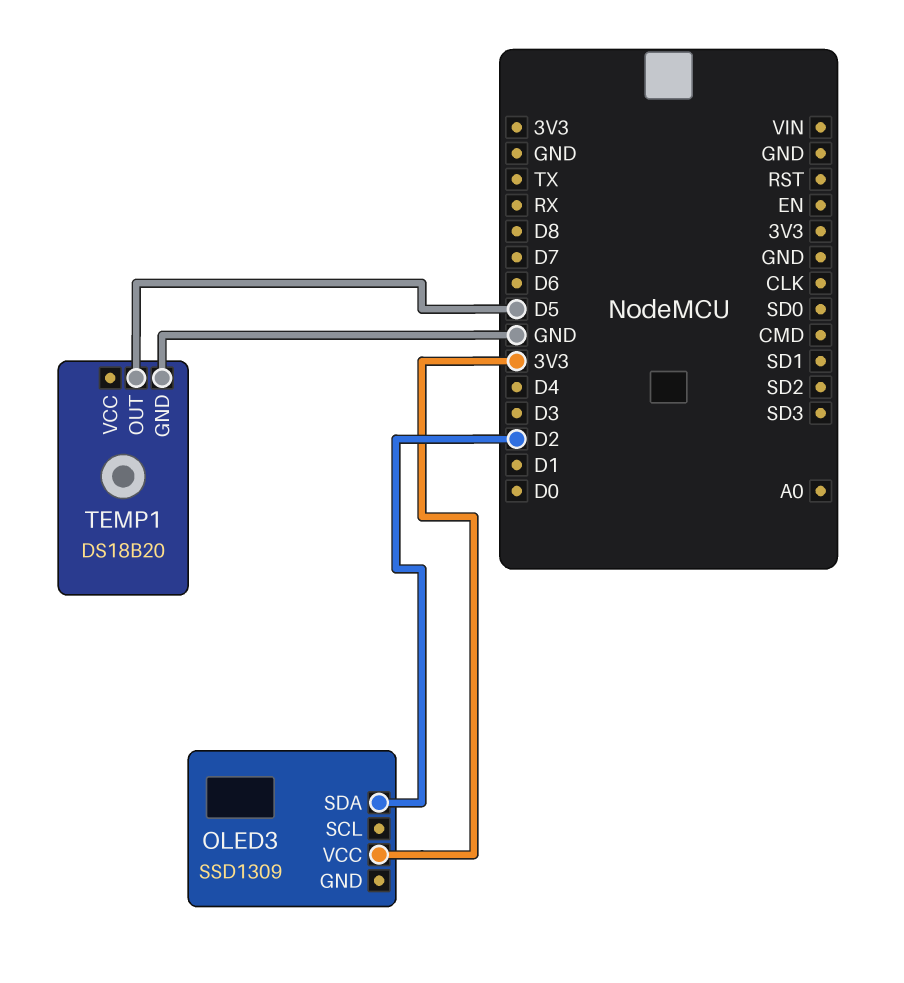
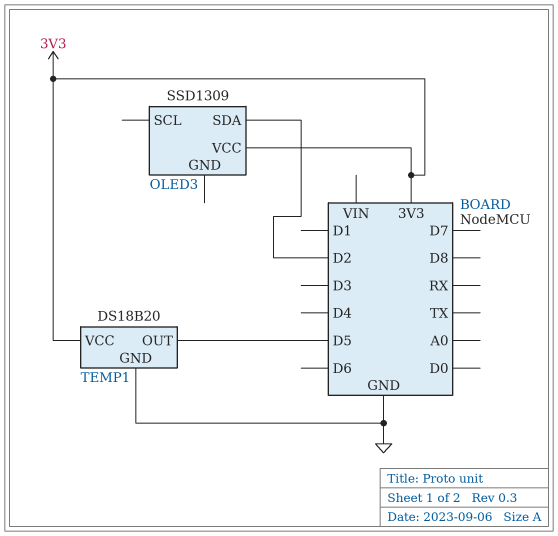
TEMP1 pin VCC: none -> 3V3

